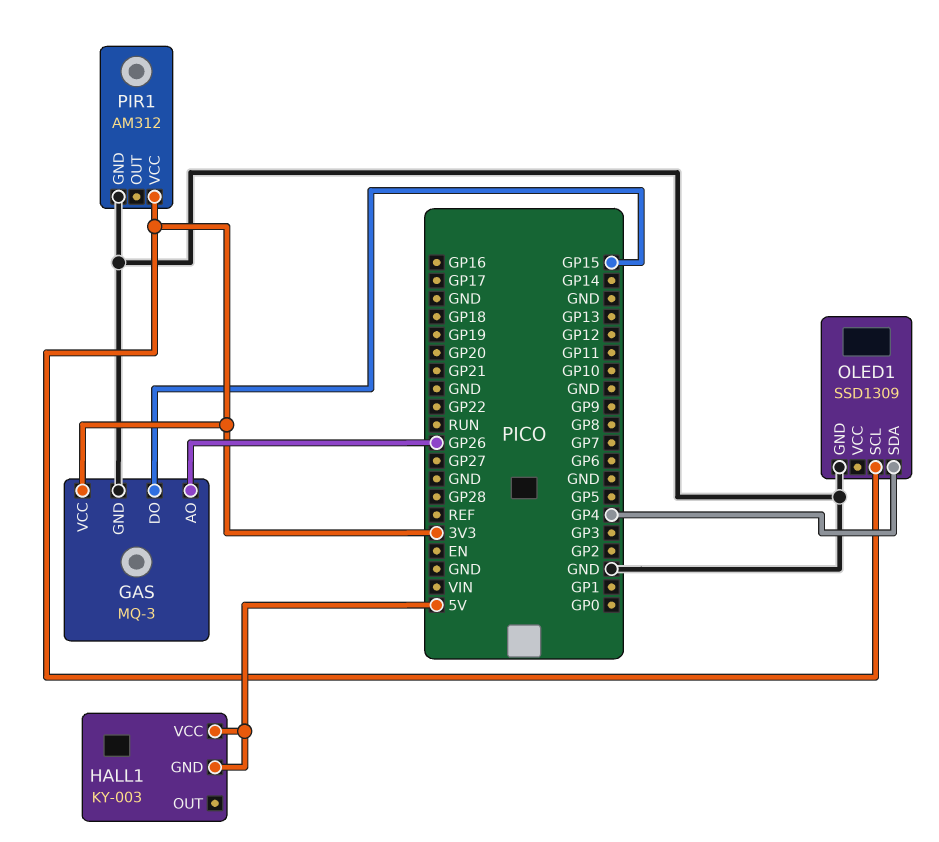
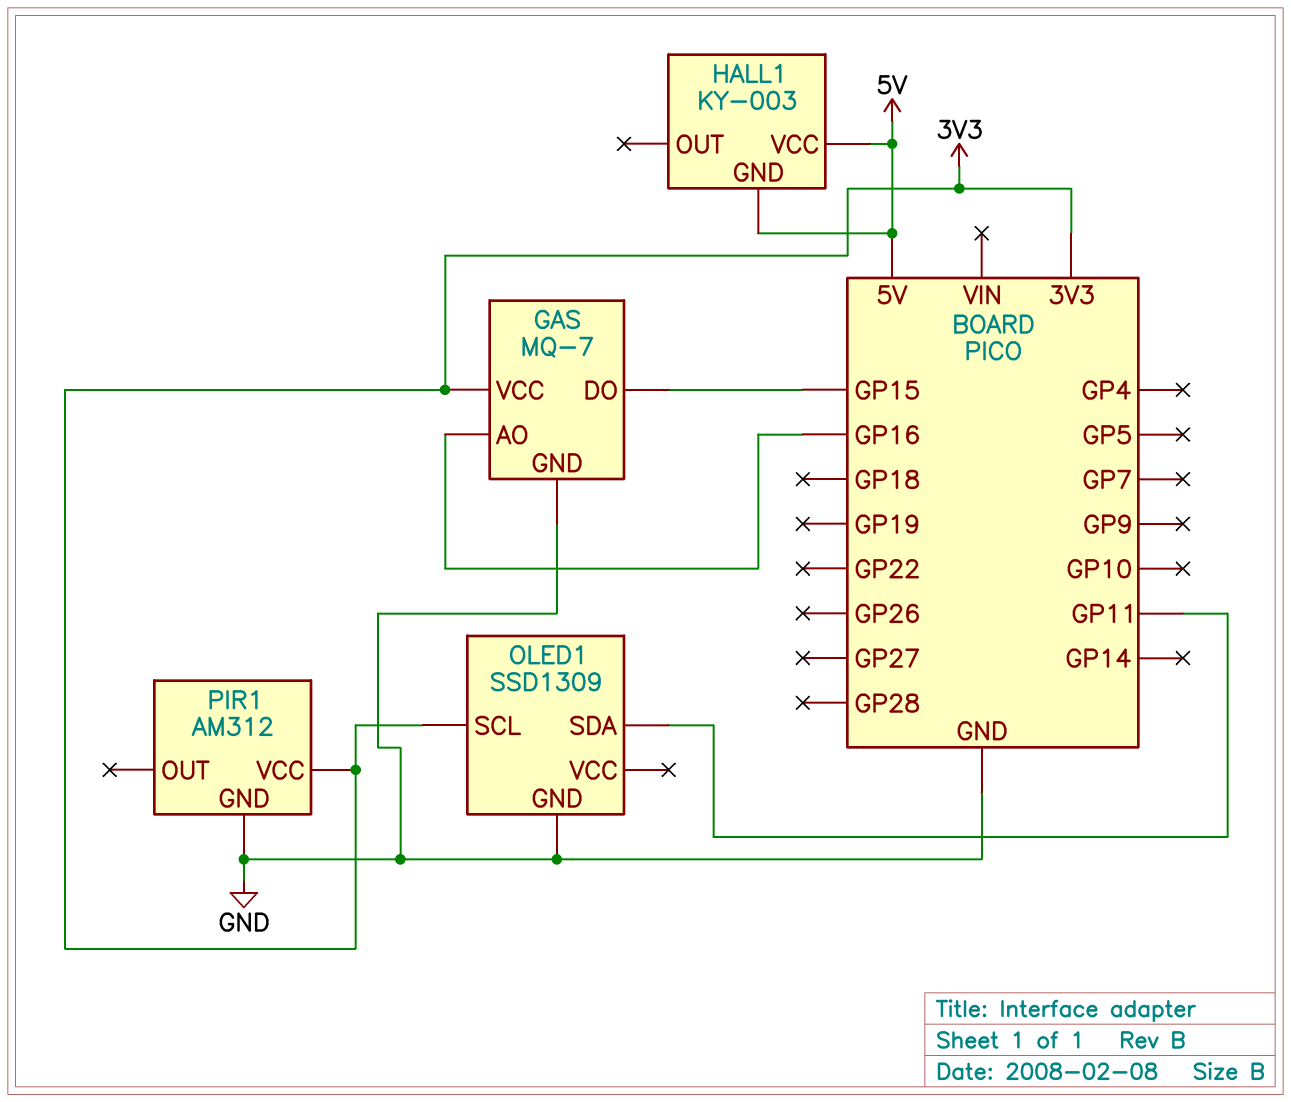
GAS: MQ-3 -> MQ-7
GAS pin AO: GP26 -> GP16
OLED1 pin SDA: GP4 -> GP11

